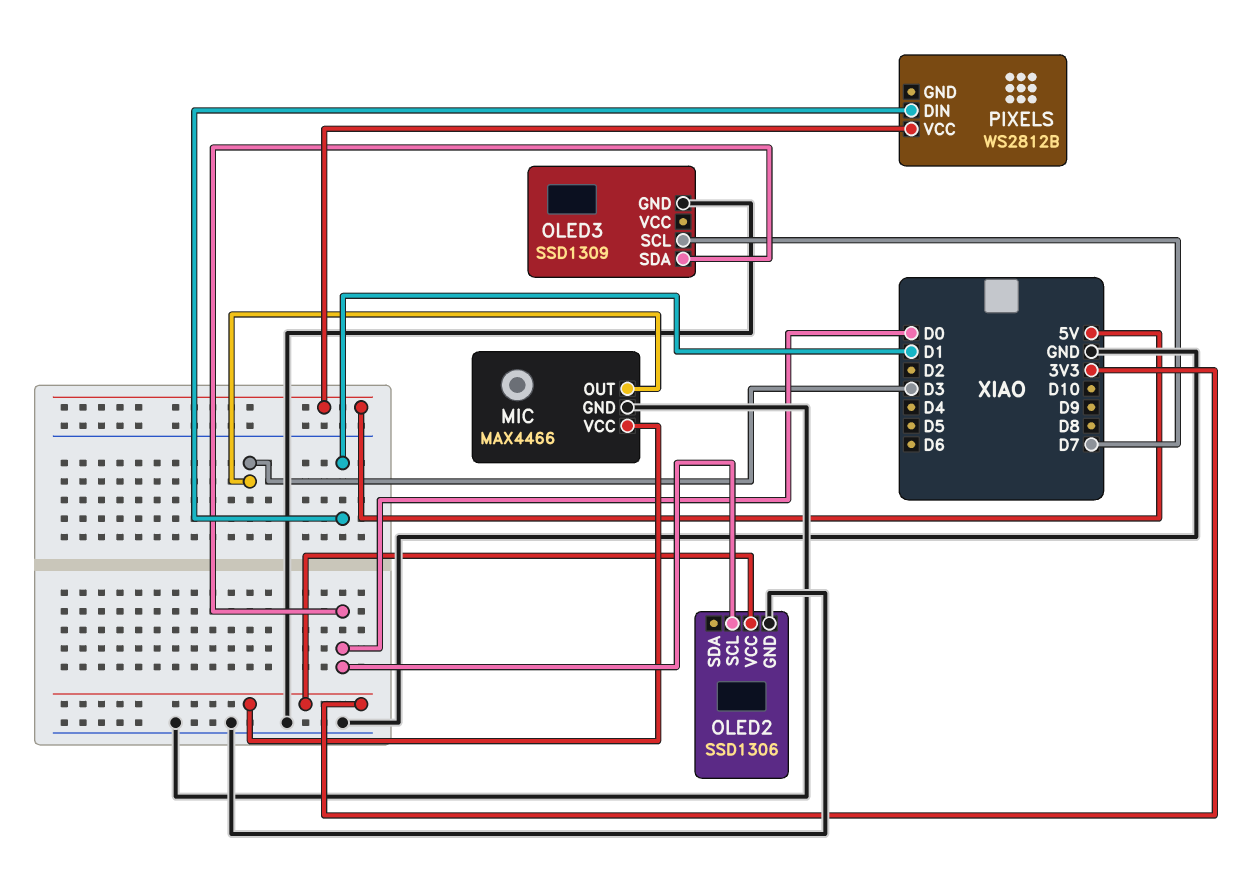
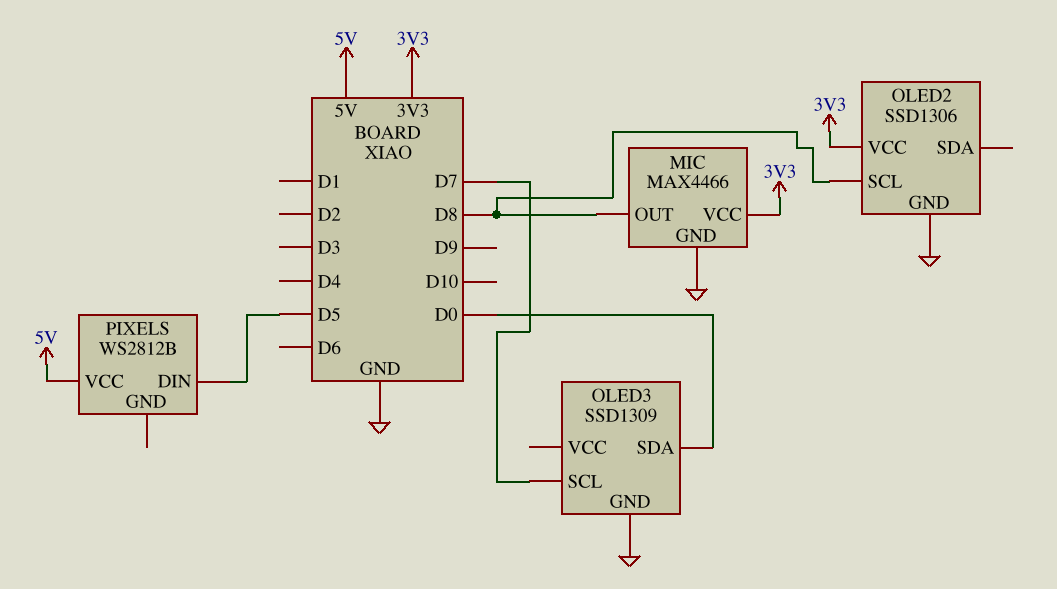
MIC pin OUT: D3 -> D8
OLED2 pin SCL: D0 -> D8
PIXELS pin DIN: D1 -> D5

